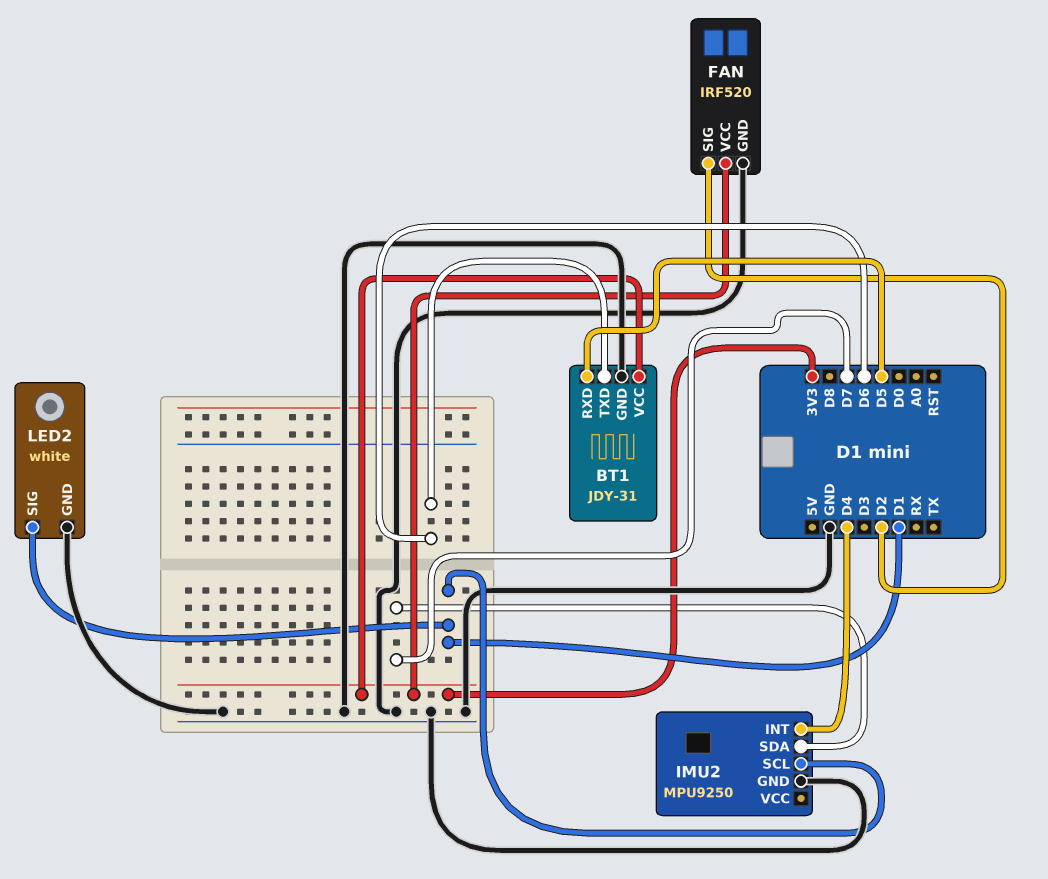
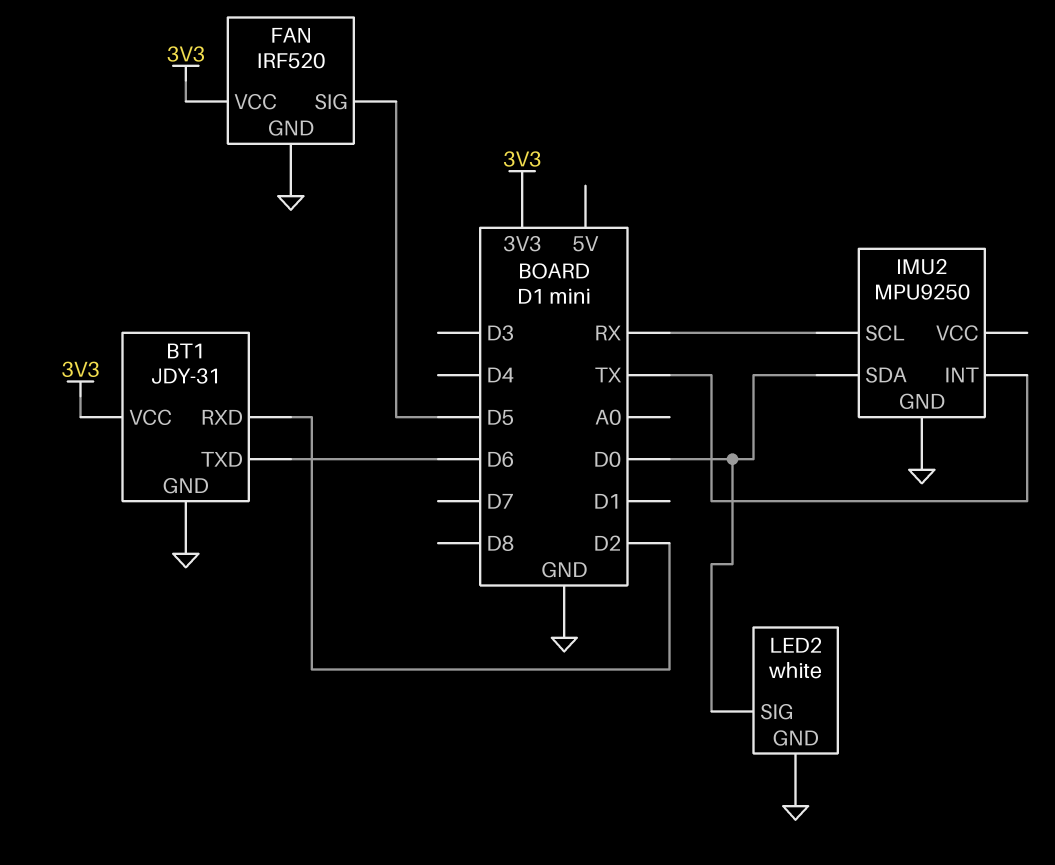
BT1 pin RXD: D5 -> D2
FAN pin SIG: D2 -> D5
IMU2 pin INT: D4 -> TX
IMU2 pin SCL: D1 -> RX
IMU2 pin SDA: D7 -> D0
LED2 pin SIG: D1 -> D0

